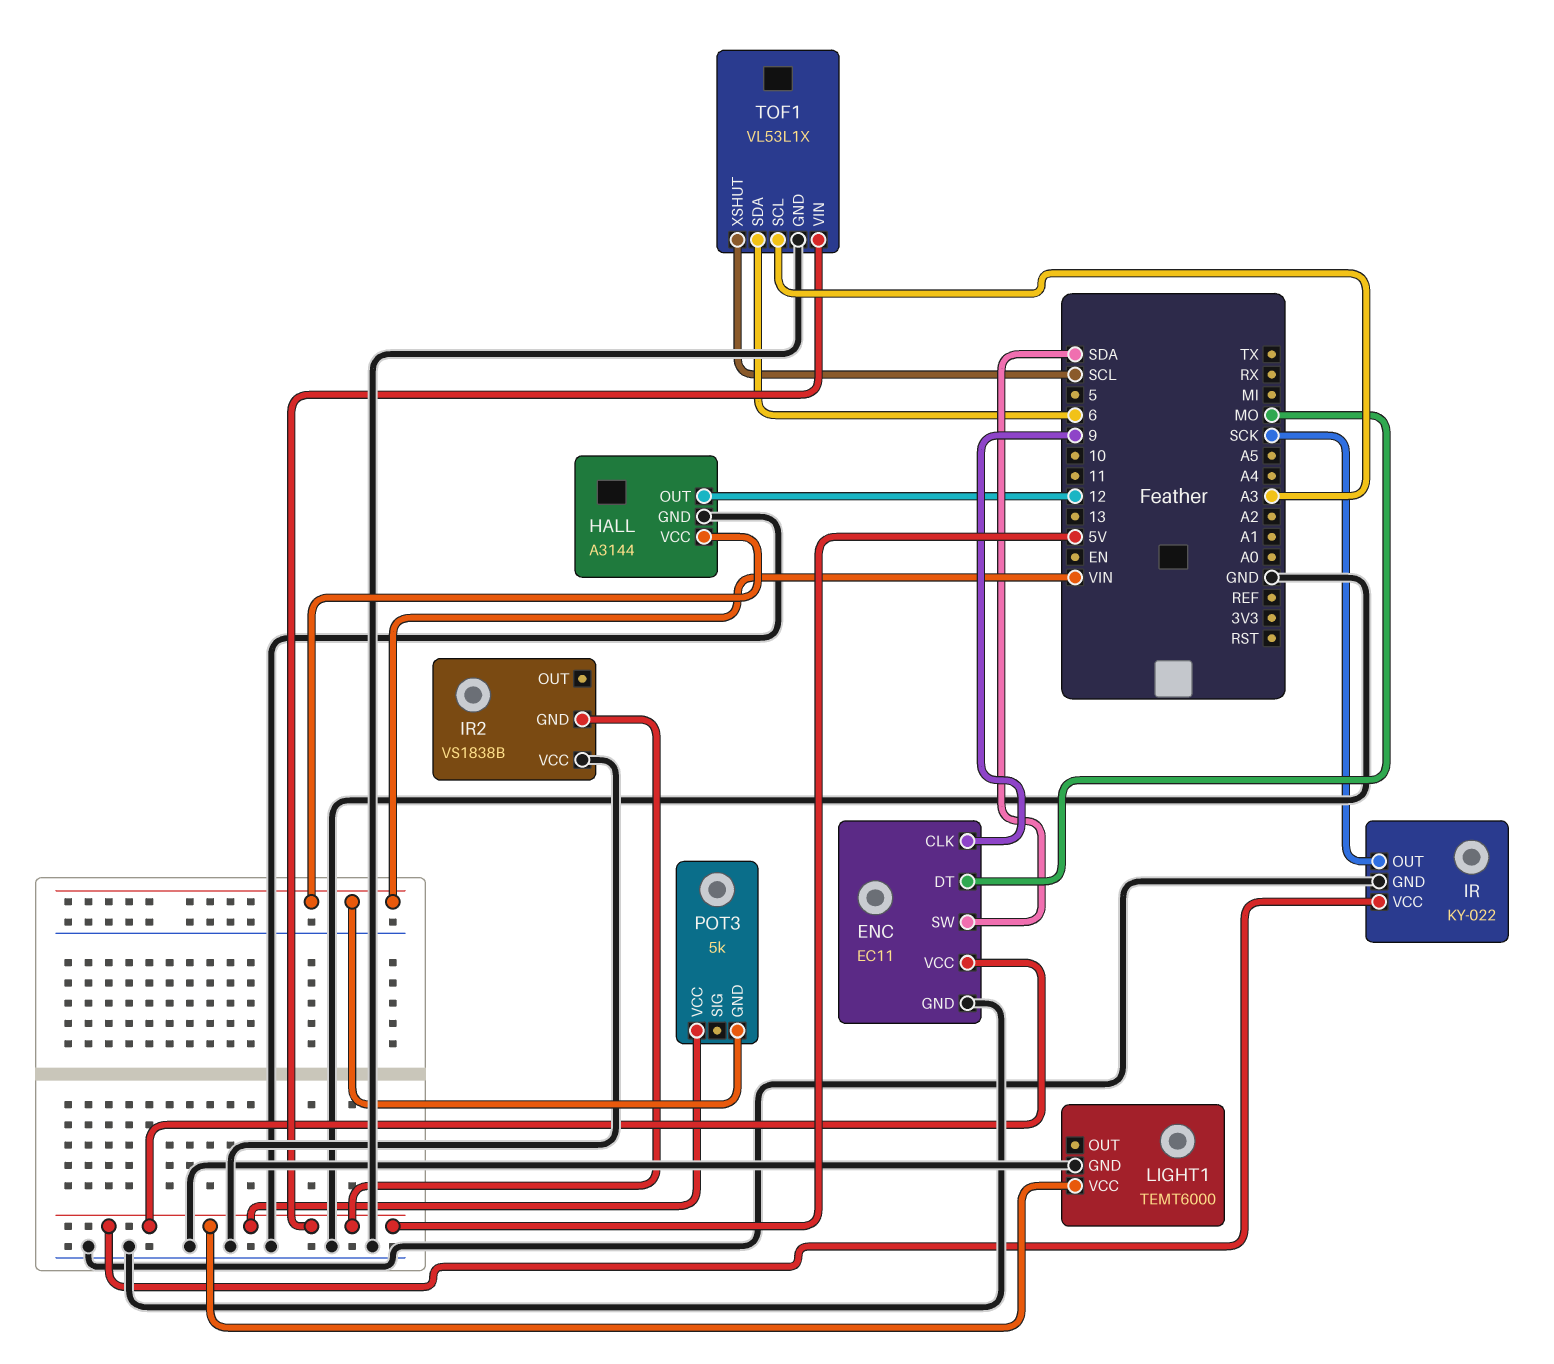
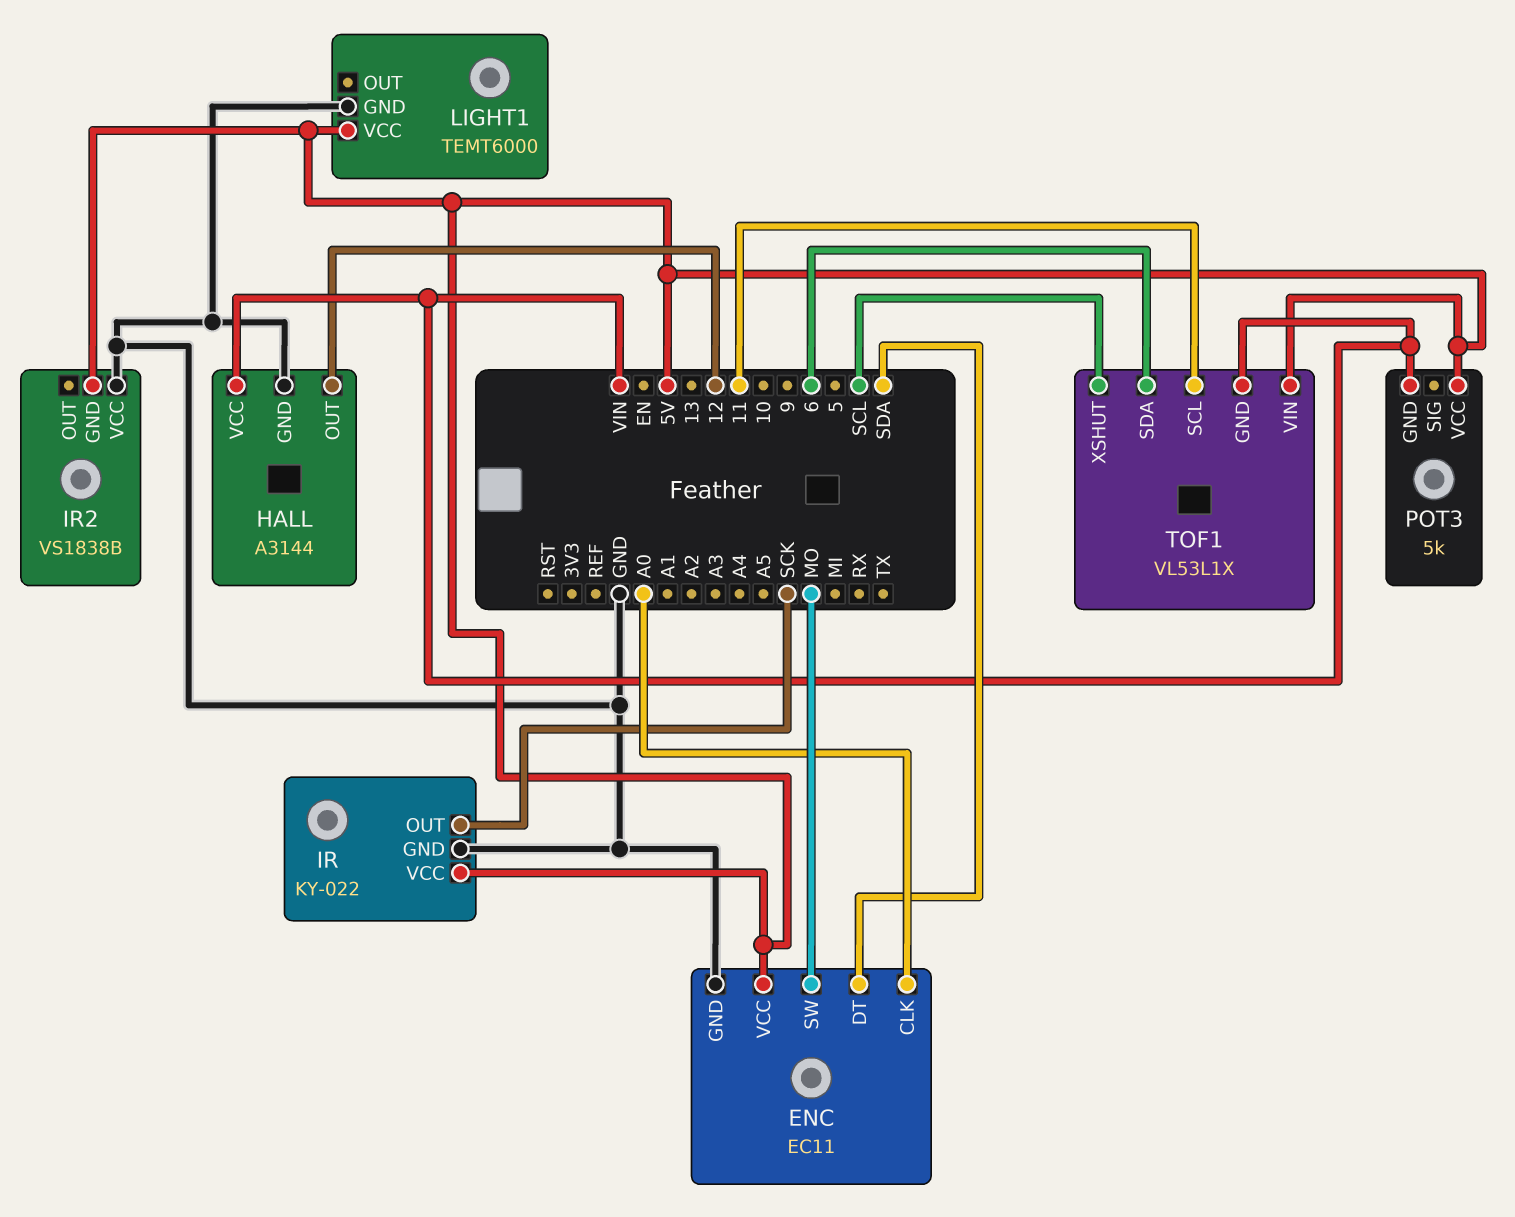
ENC pin CLK: 9 -> A0
ENC pin DT: MO -> SDA
ENC pin SW: SDA -> MO
TOF1 pin GND: GND -> VIN
TOF1 pin SCL: A3 -> 11

